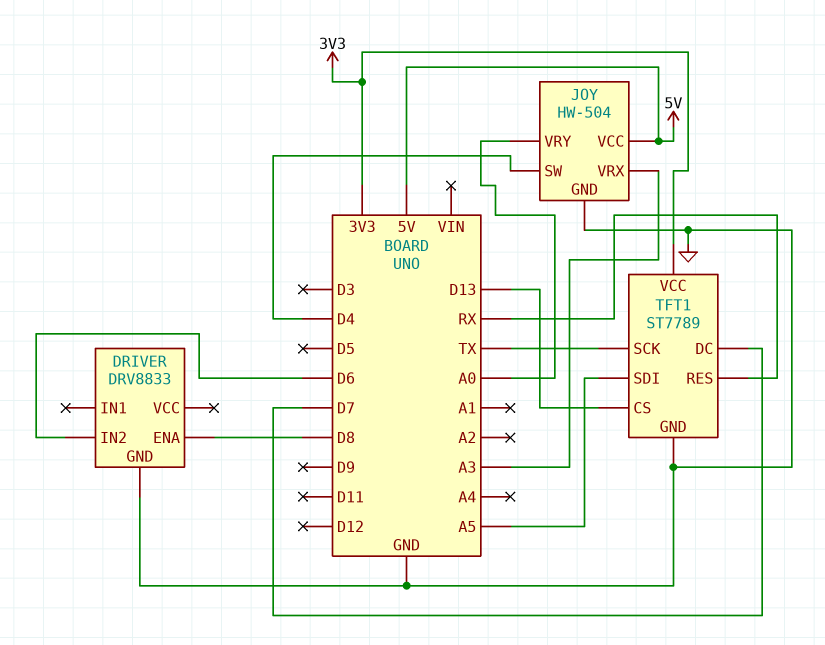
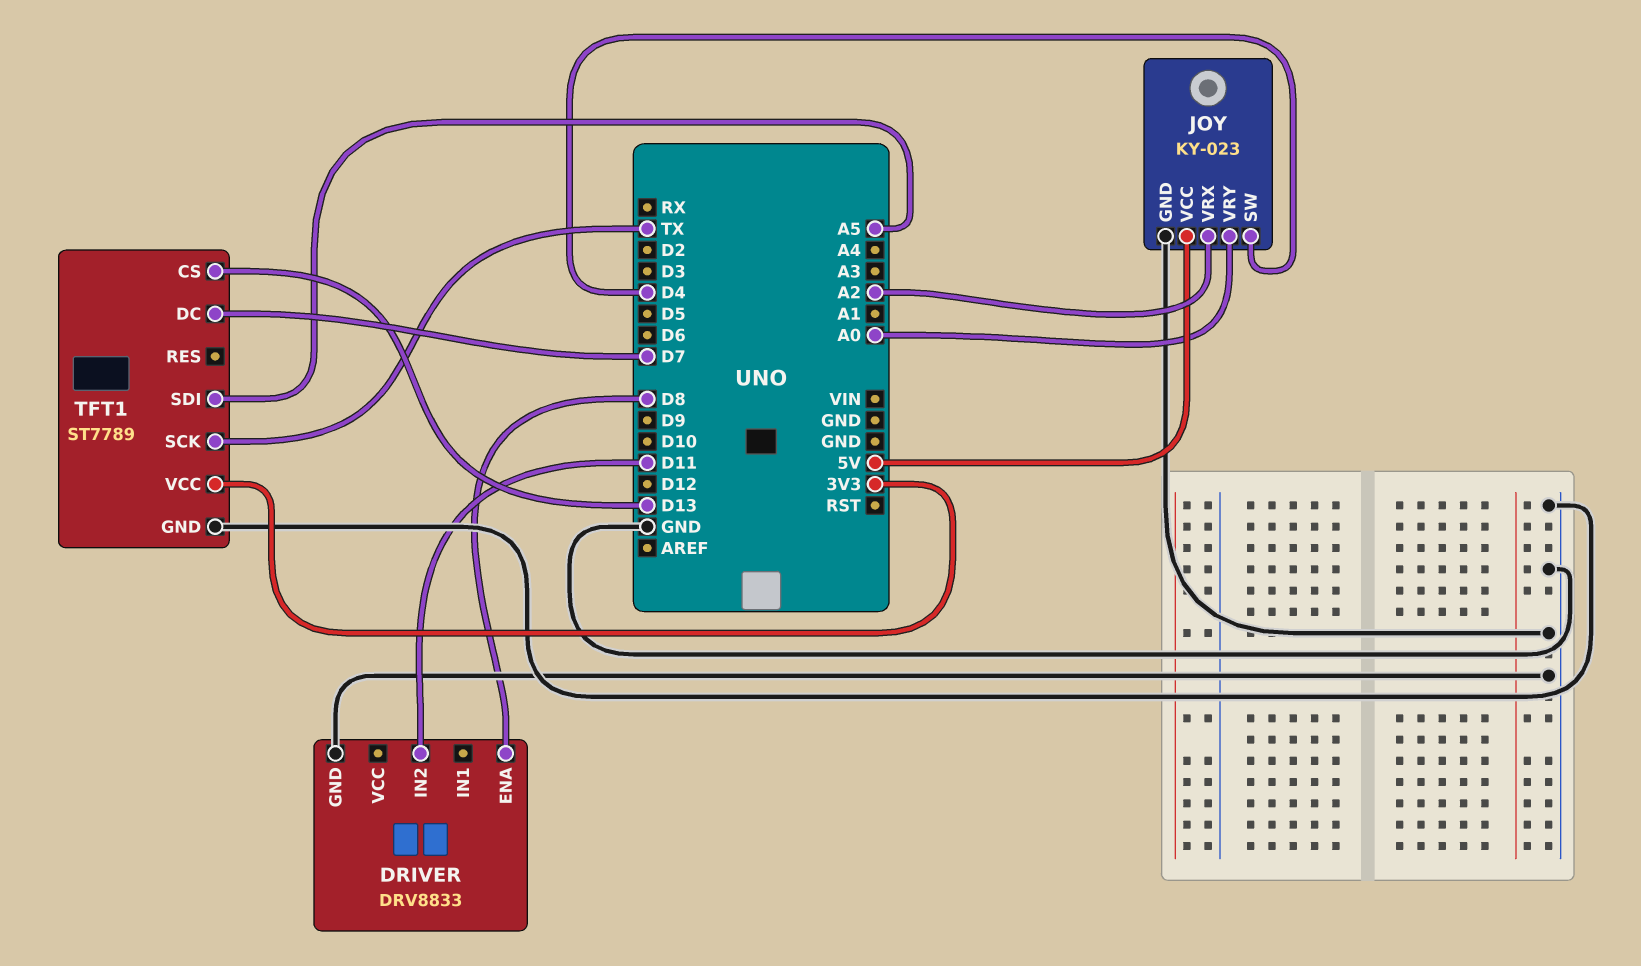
DRIVER pin IN2: D6 -> D11
JOY: HW-504 -> KY-023
JOY pin VRX: A3 -> A2
TFT1 pin RES: RX -> none

